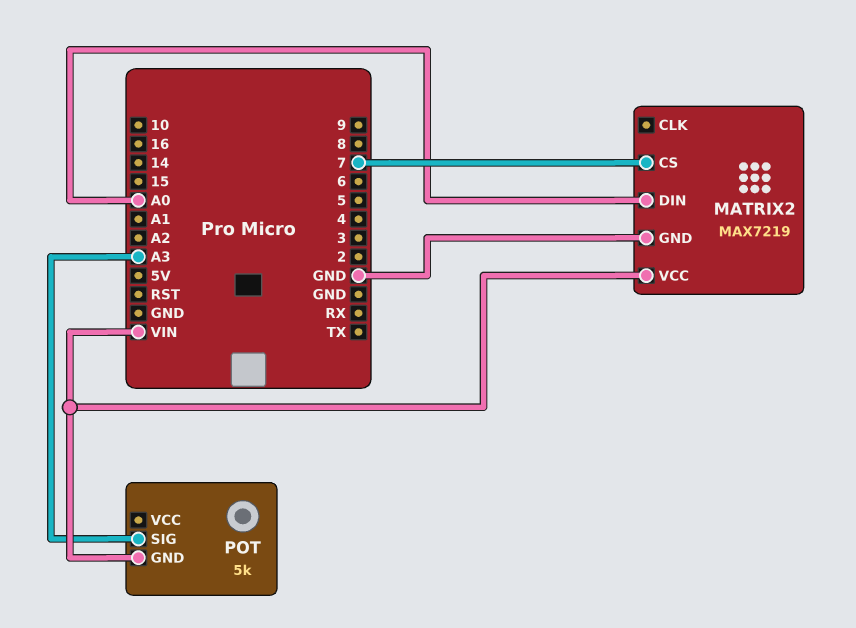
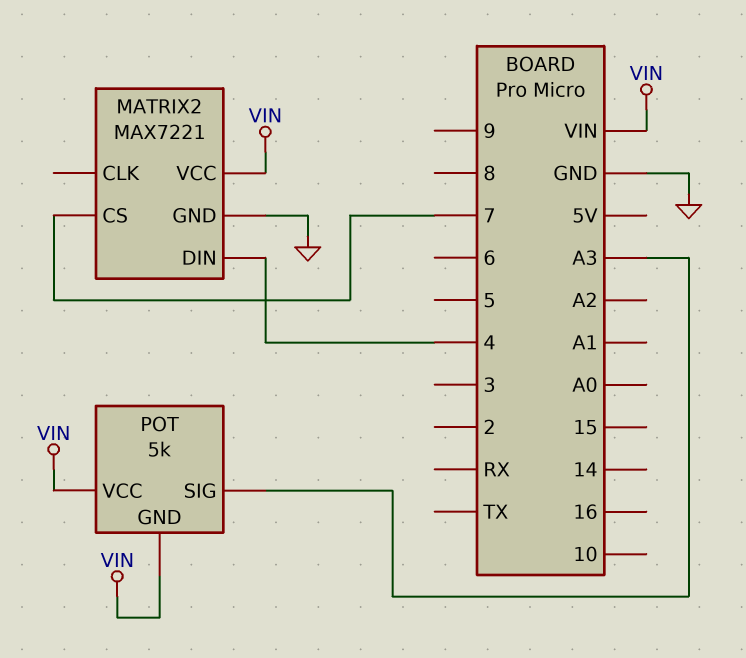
MATRIX2: MAX7219 -> MAX7221
MATRIX2 pin DIN: A0 -> 4
POT pin VCC: none -> VIN

